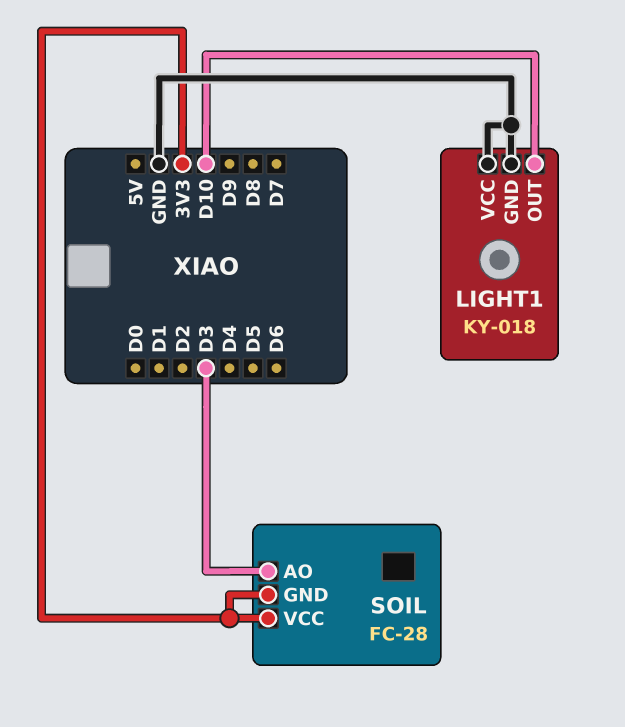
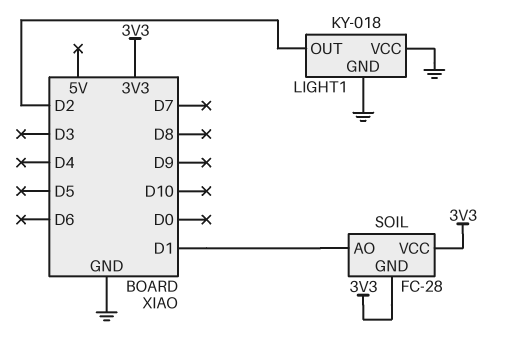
LIGHT1 pin OUT: D10 -> D2
SOIL pin AO: D3 -> D1

